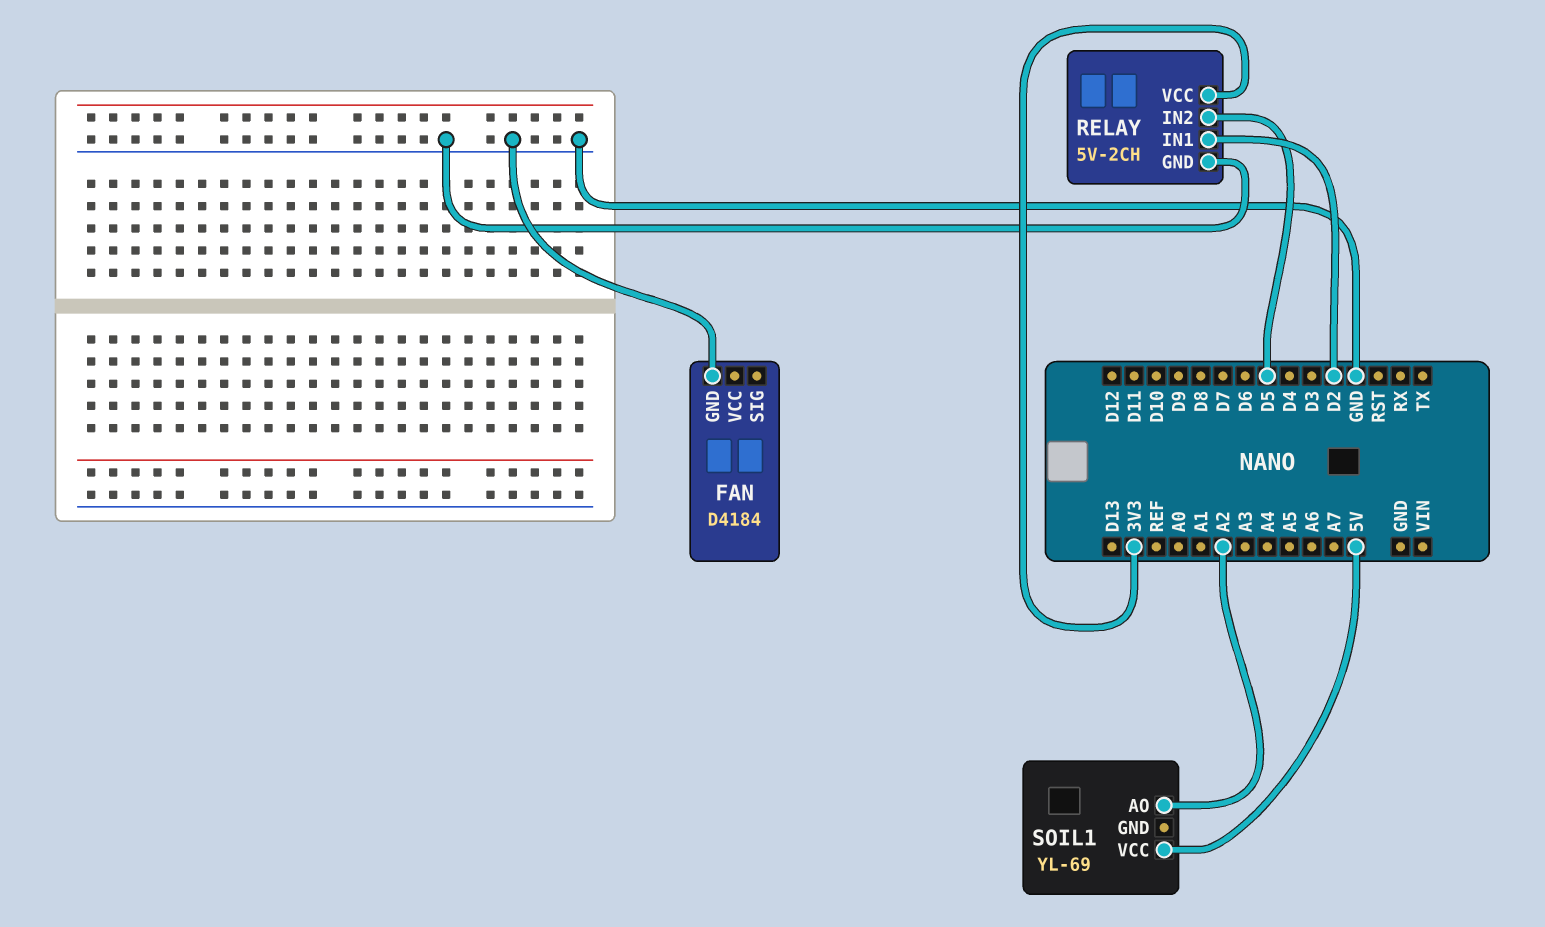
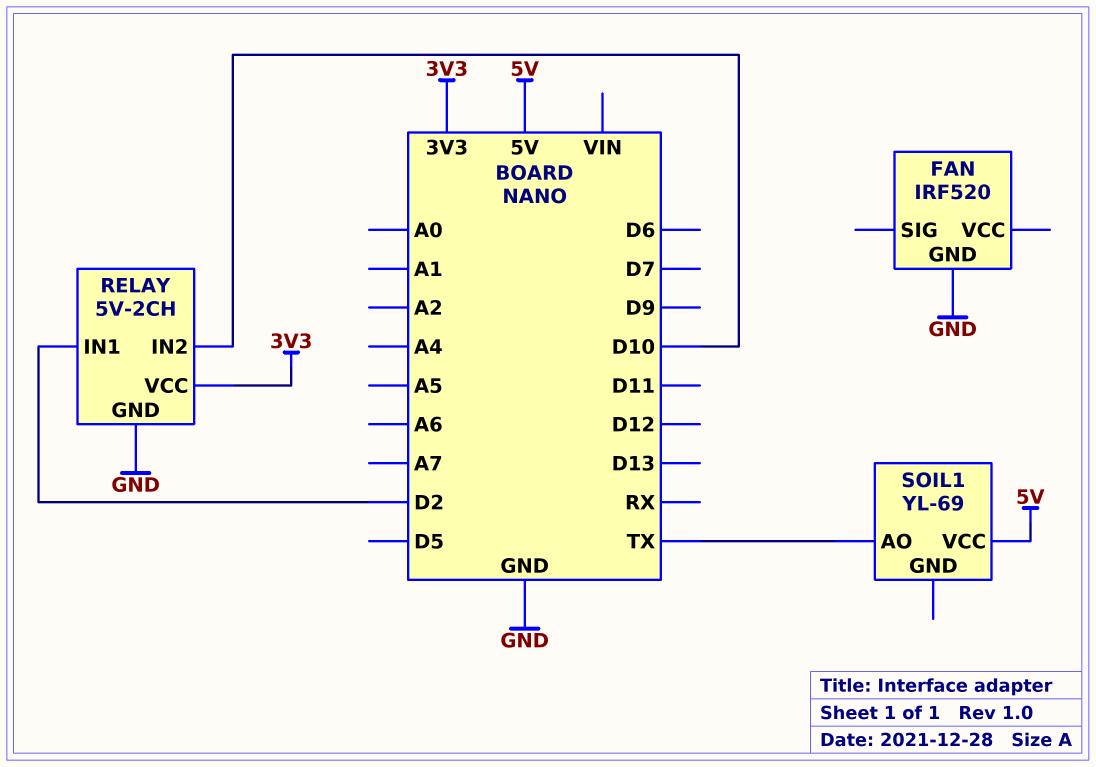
FAN: D4184 -> IRF520
RELAY pin IN2: D5 -> D10
SOIL1 pin AO: A2 -> TX

